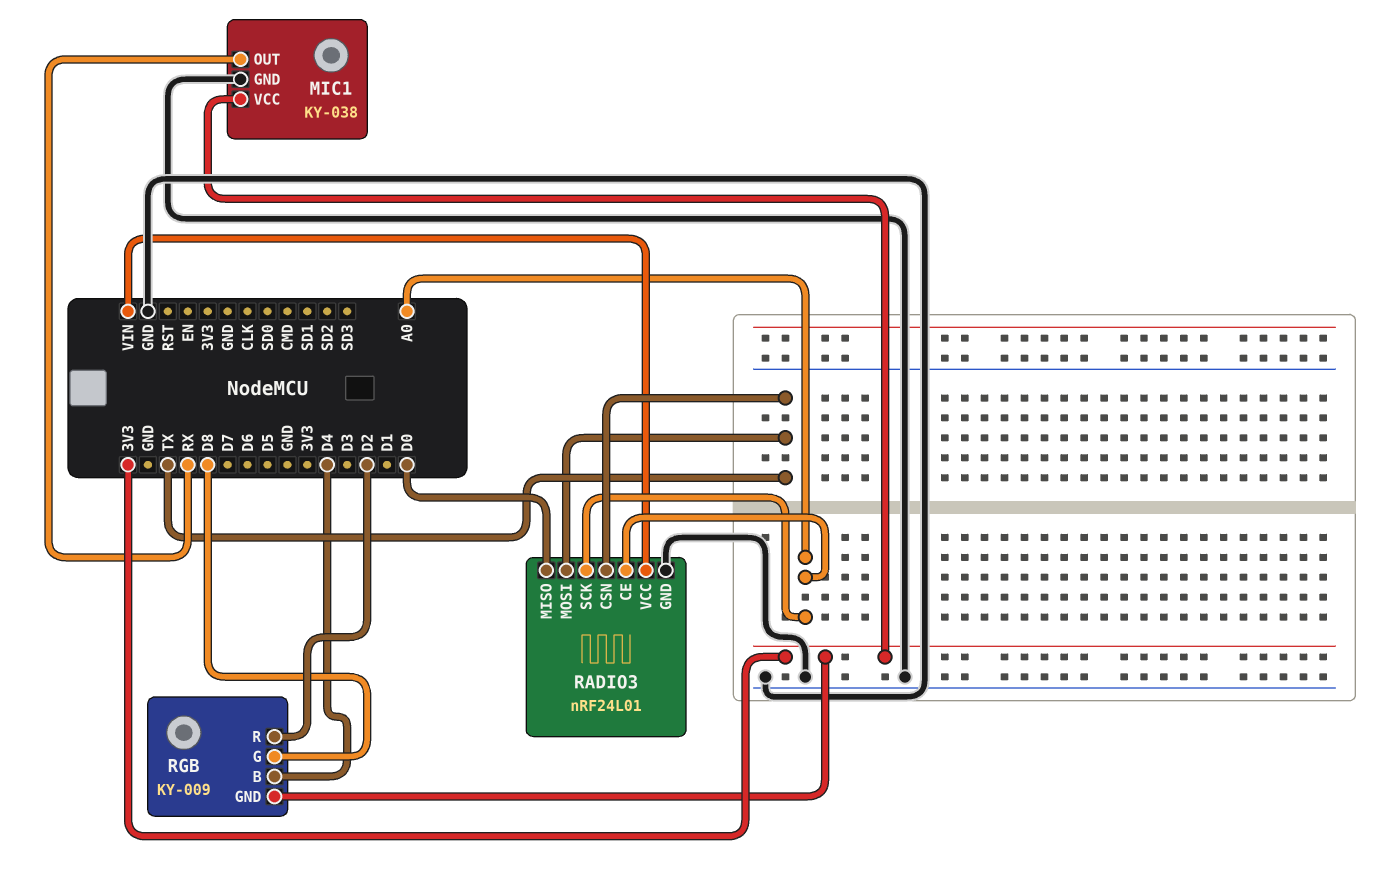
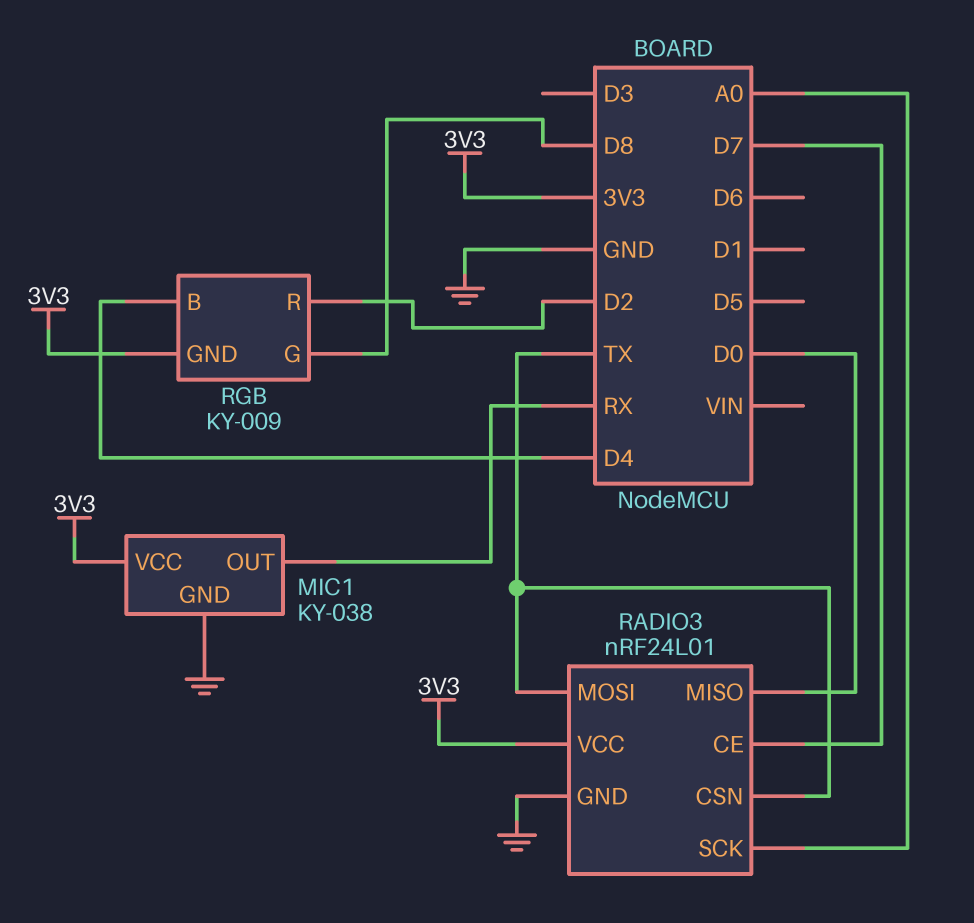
RADIO3 pin CE: A0 -> D7
RADIO3 pin VCC: VIN -> 3V3

